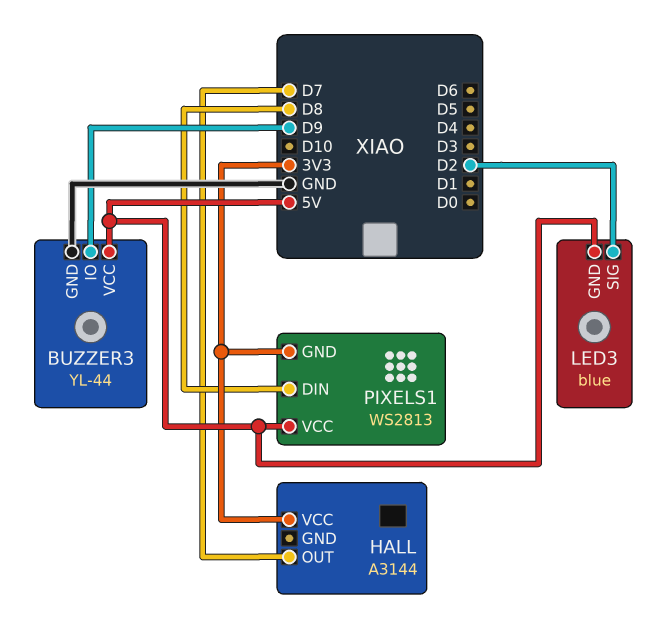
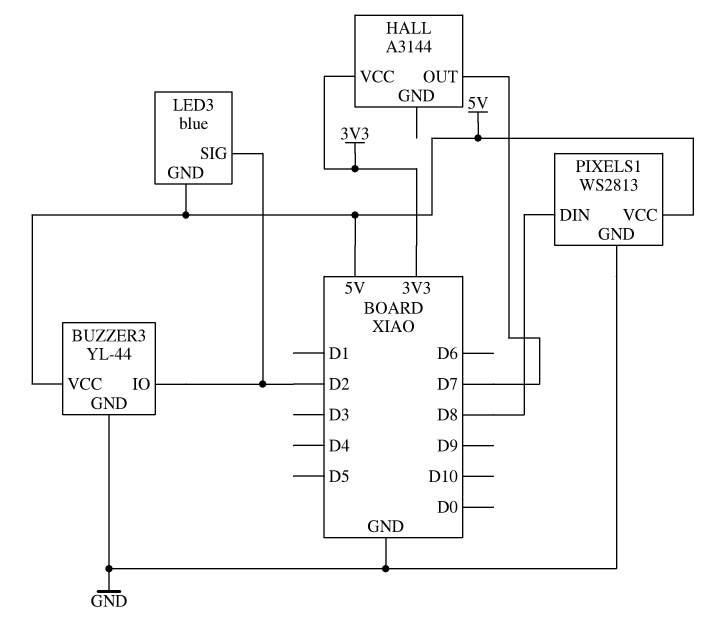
BUZZER3 pin IO: D9 -> D2
PIXELS1 pin GND: 3V3 -> GND

